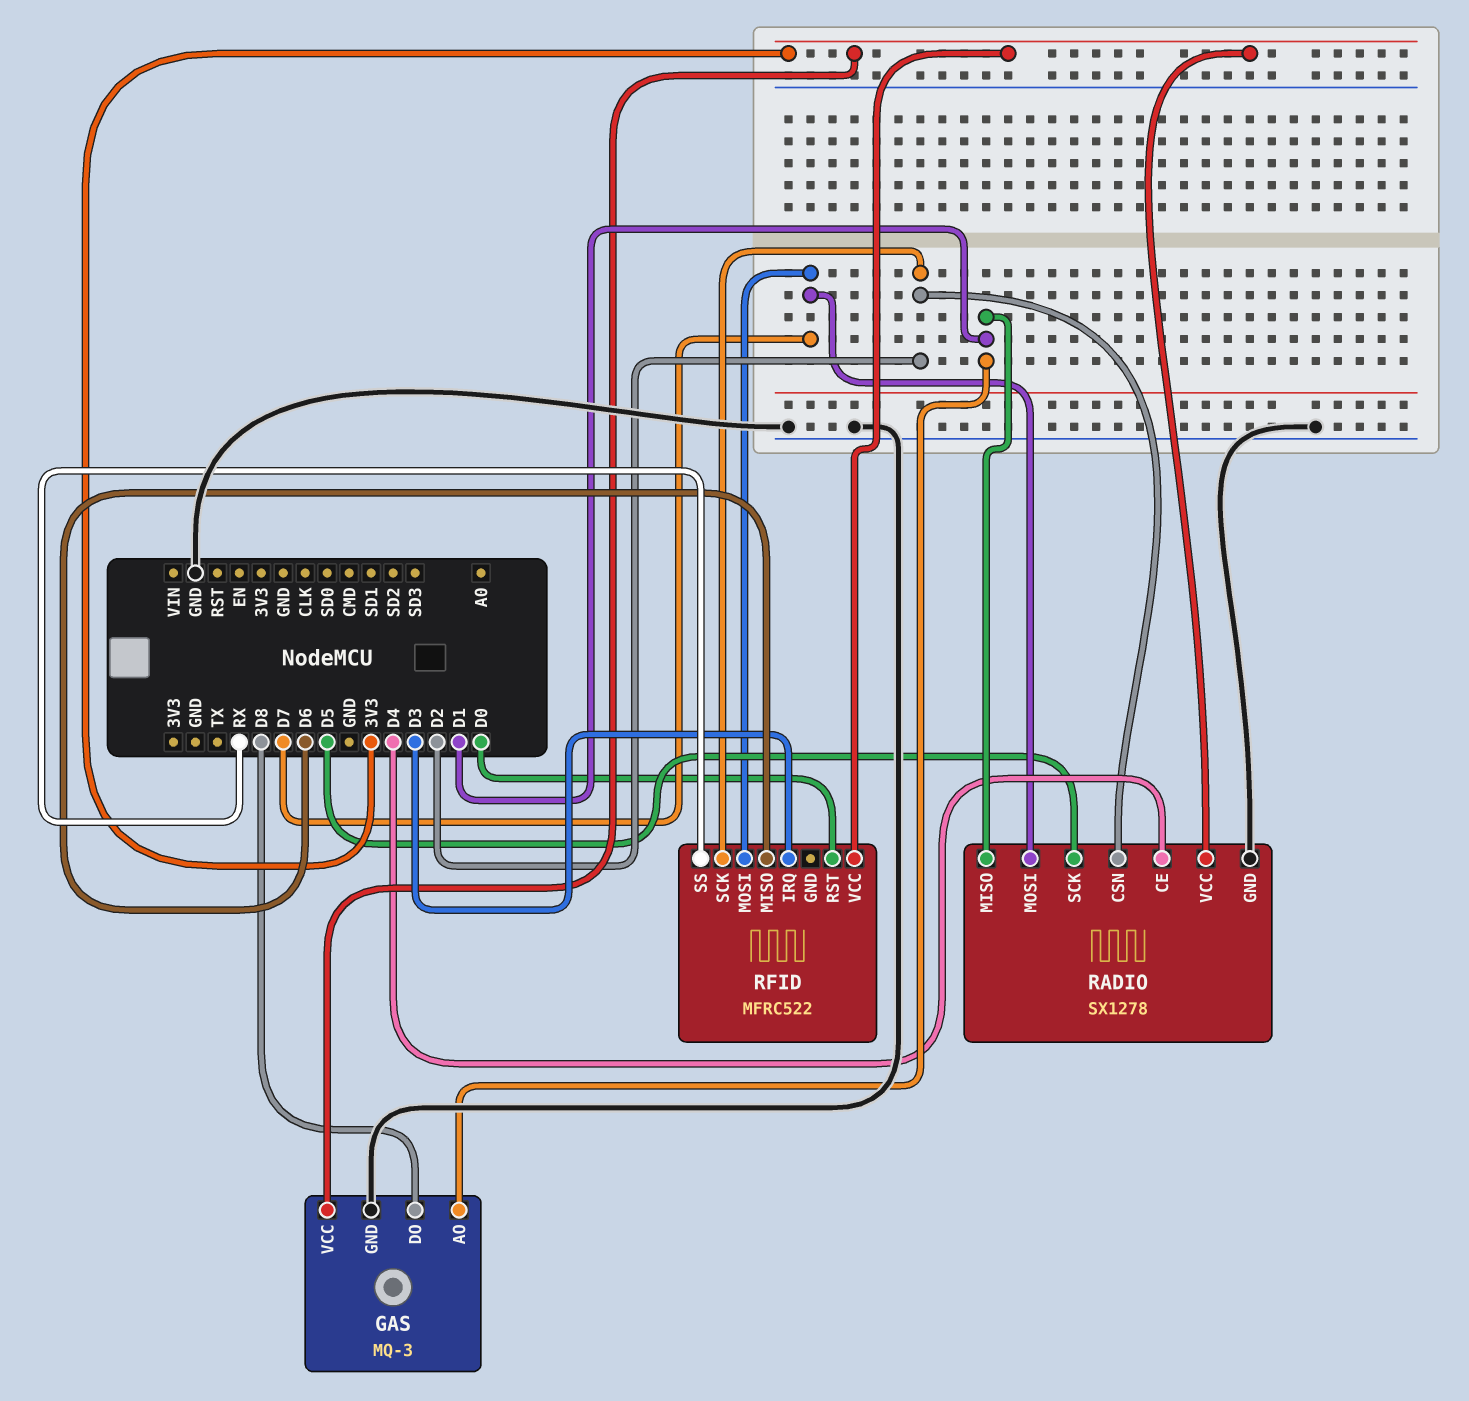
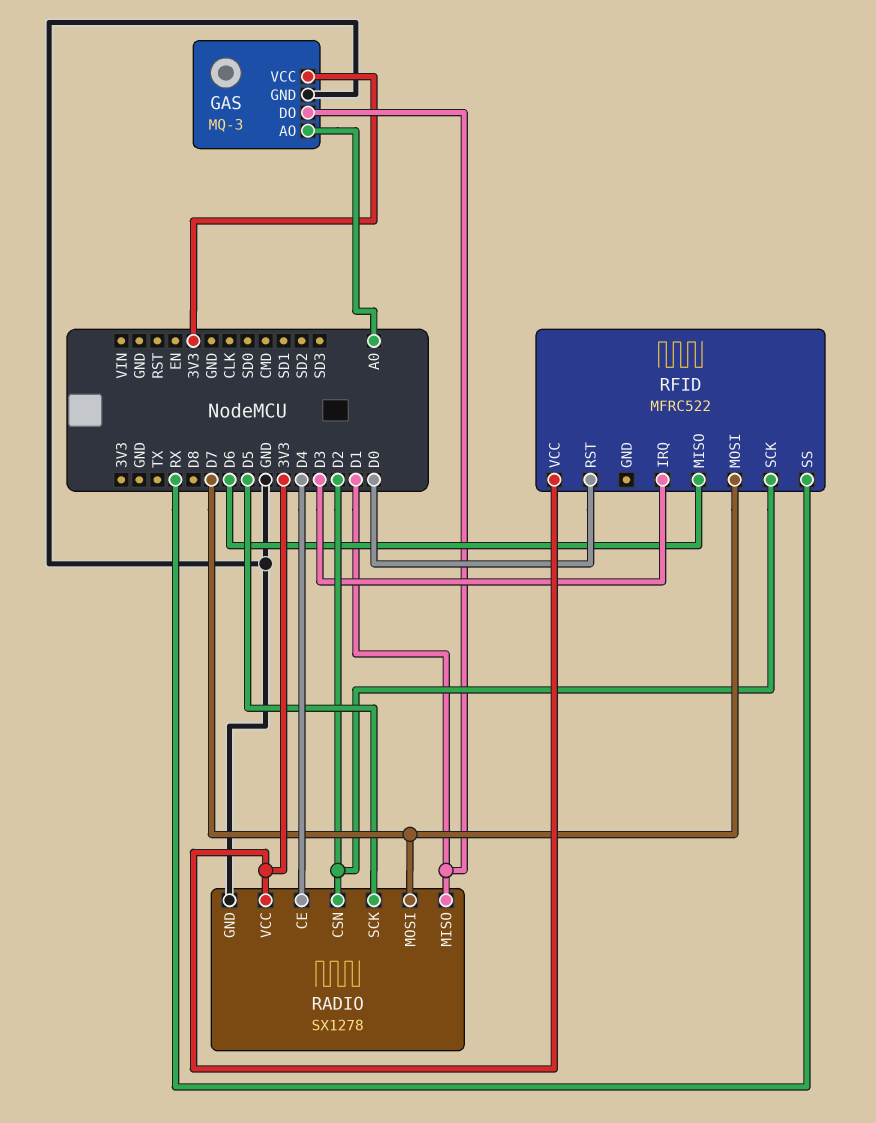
GAS pin AO: D1 -> A0
GAS pin DO: D8 -> D1

